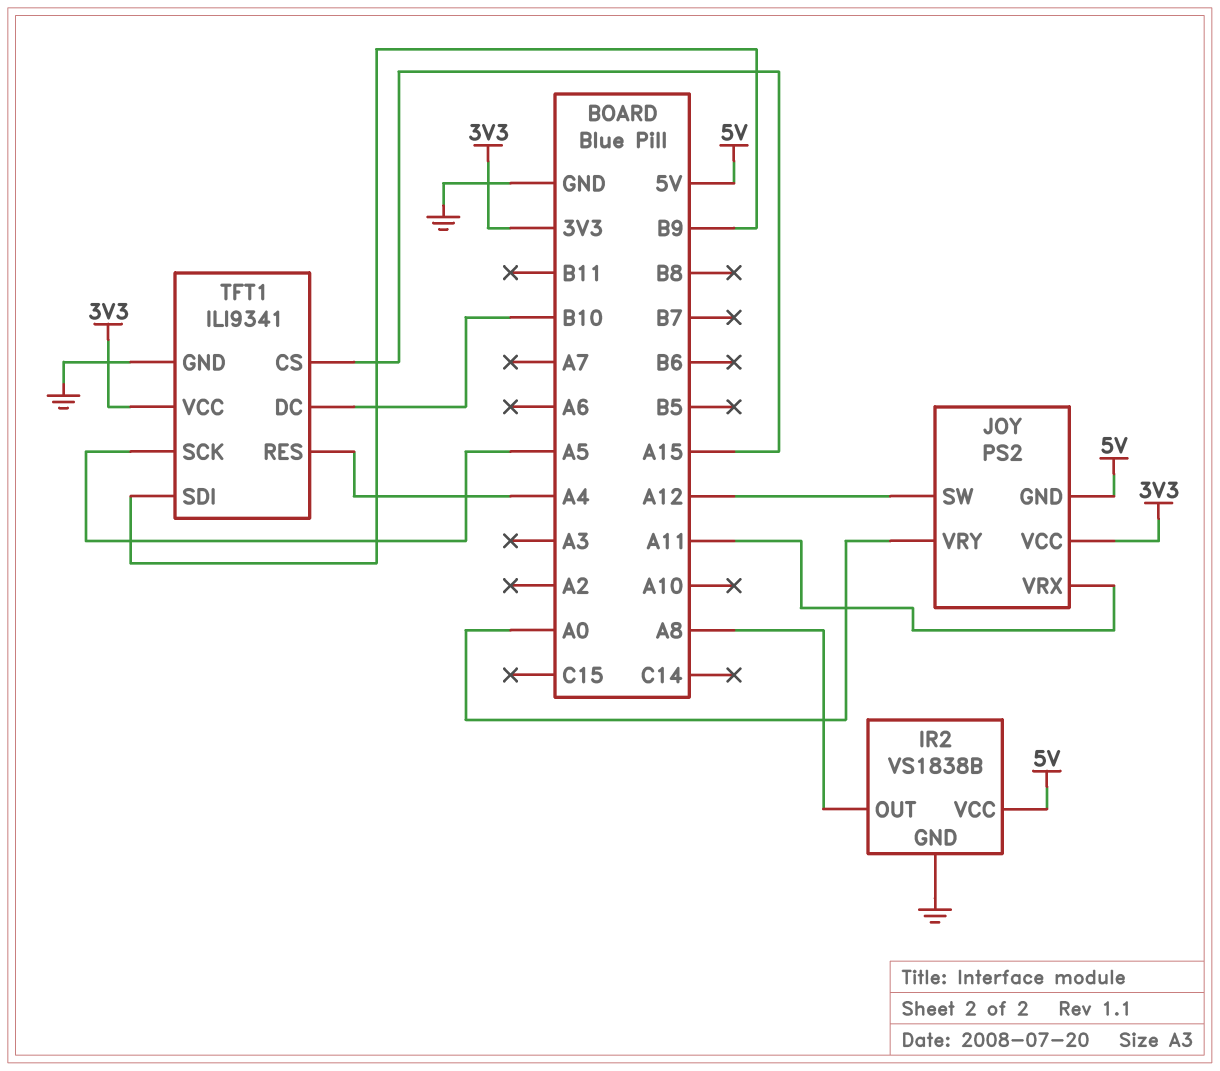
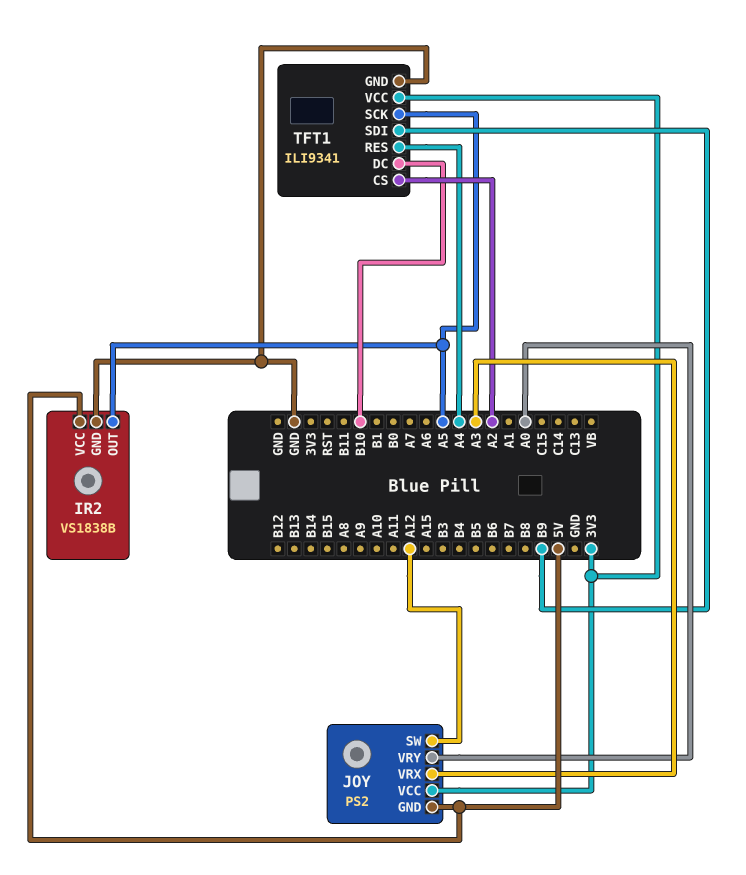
IR2 pin OUT: A8 -> A5
JOY pin VRX: A11 -> A3
TFT1 pin CS: A15 -> A2

